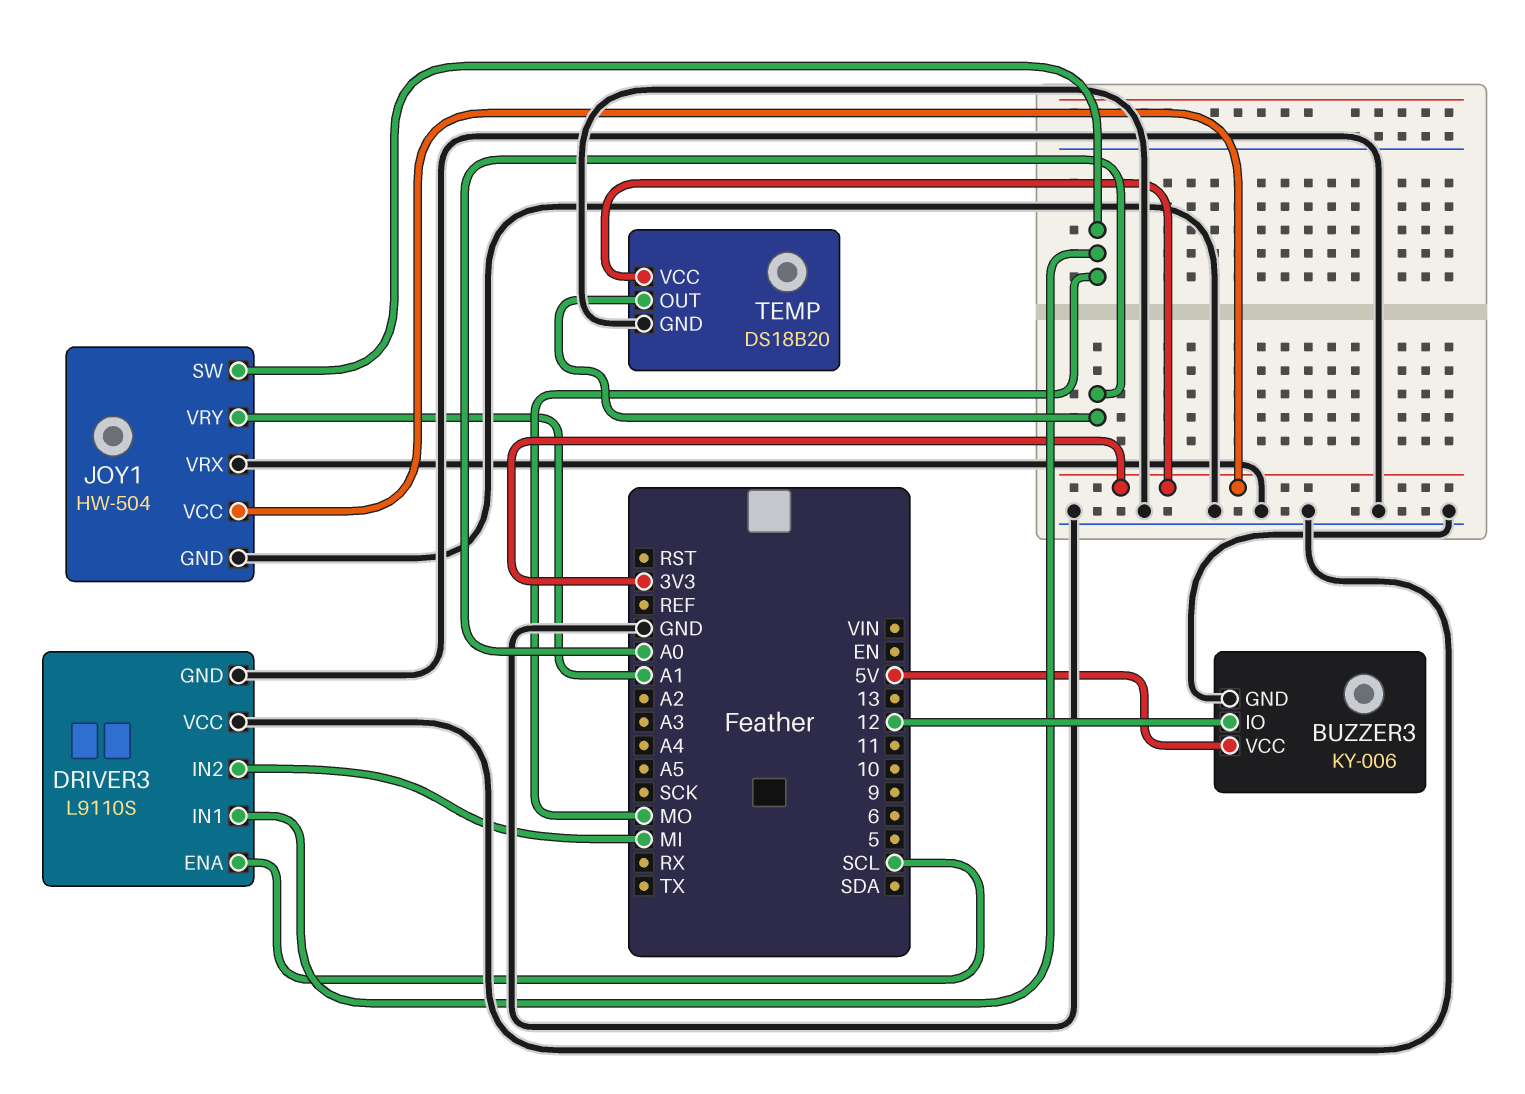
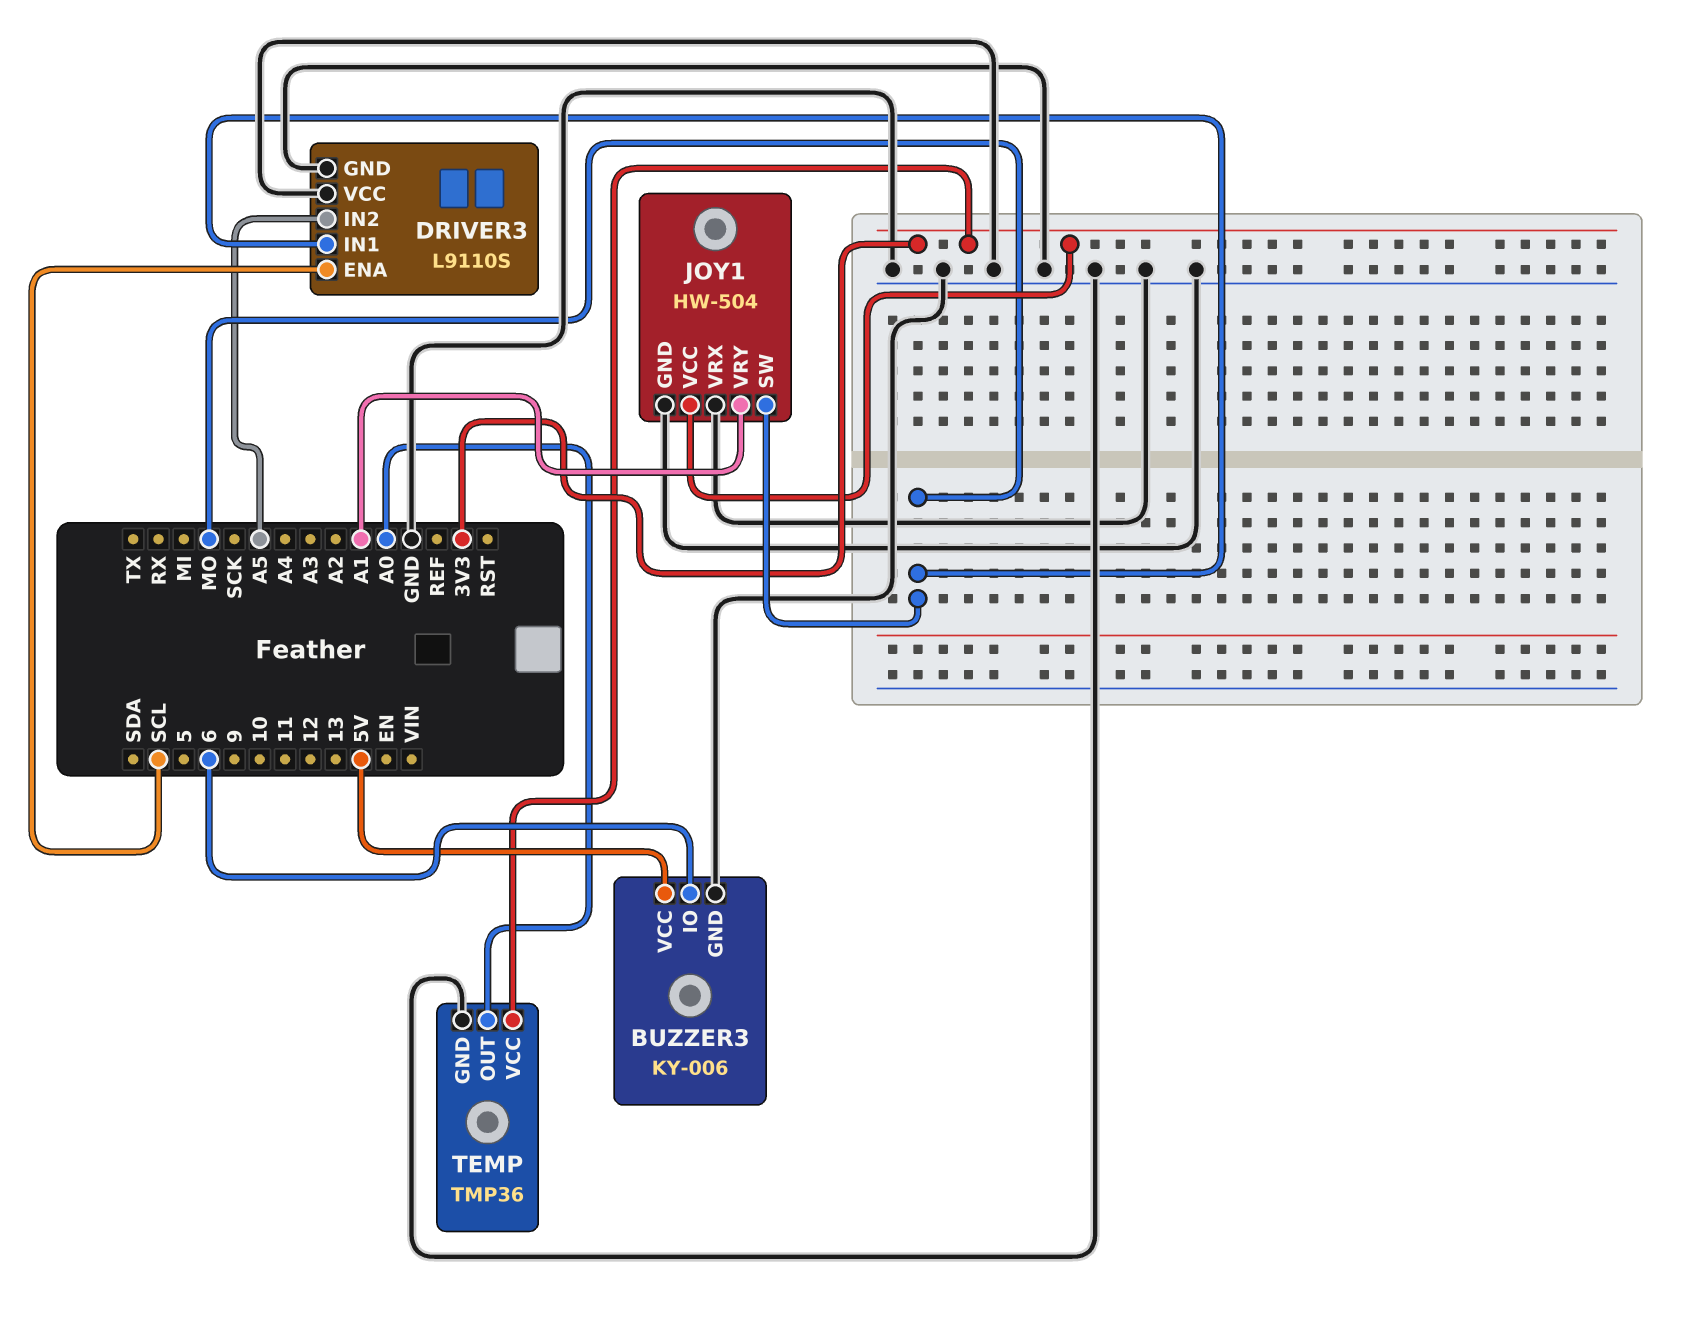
BUZZER3 pin IO: 12 -> 6
DRIVER3 pin IN2: MI -> A5
TEMP: DS18B20 -> TMP36

